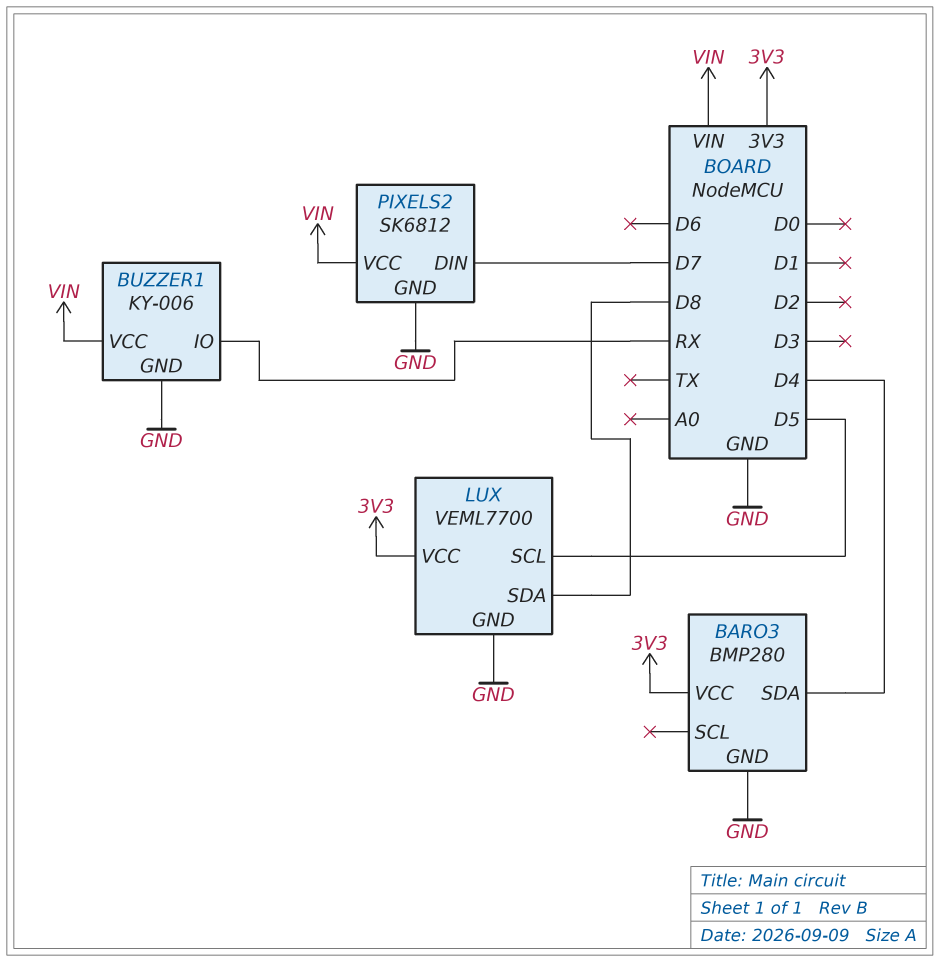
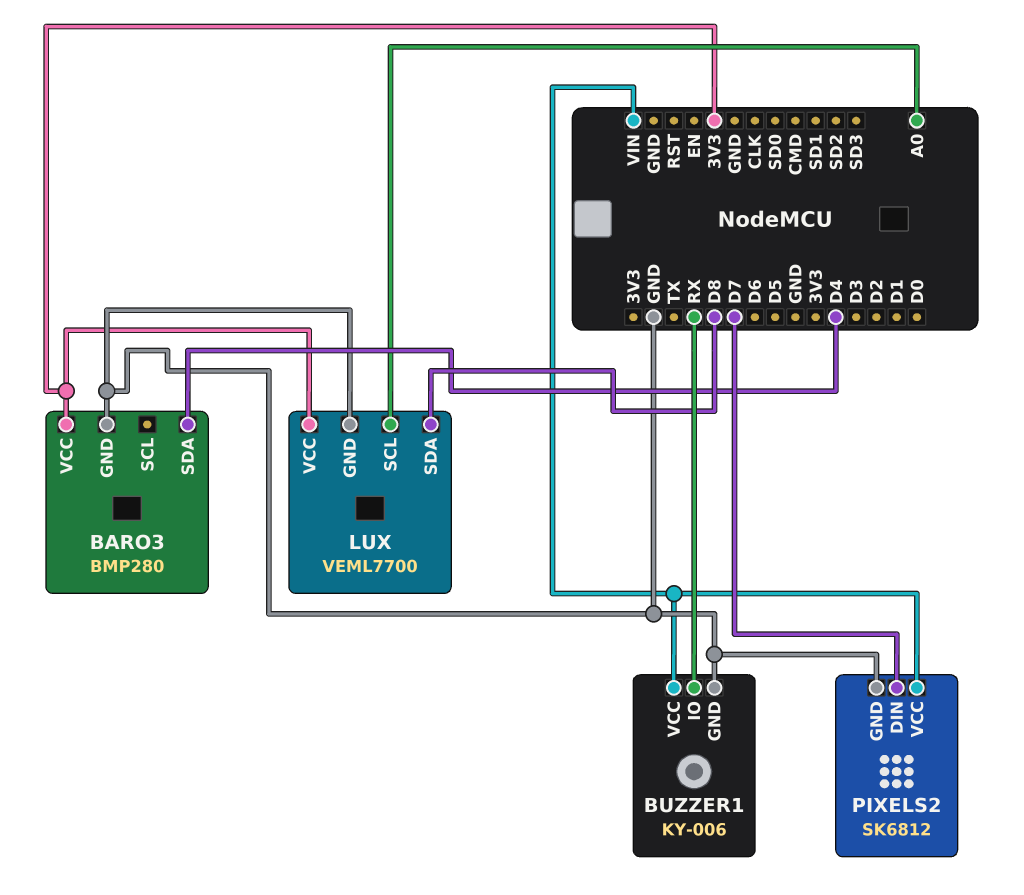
LUX pin SCL: D5 -> A0

